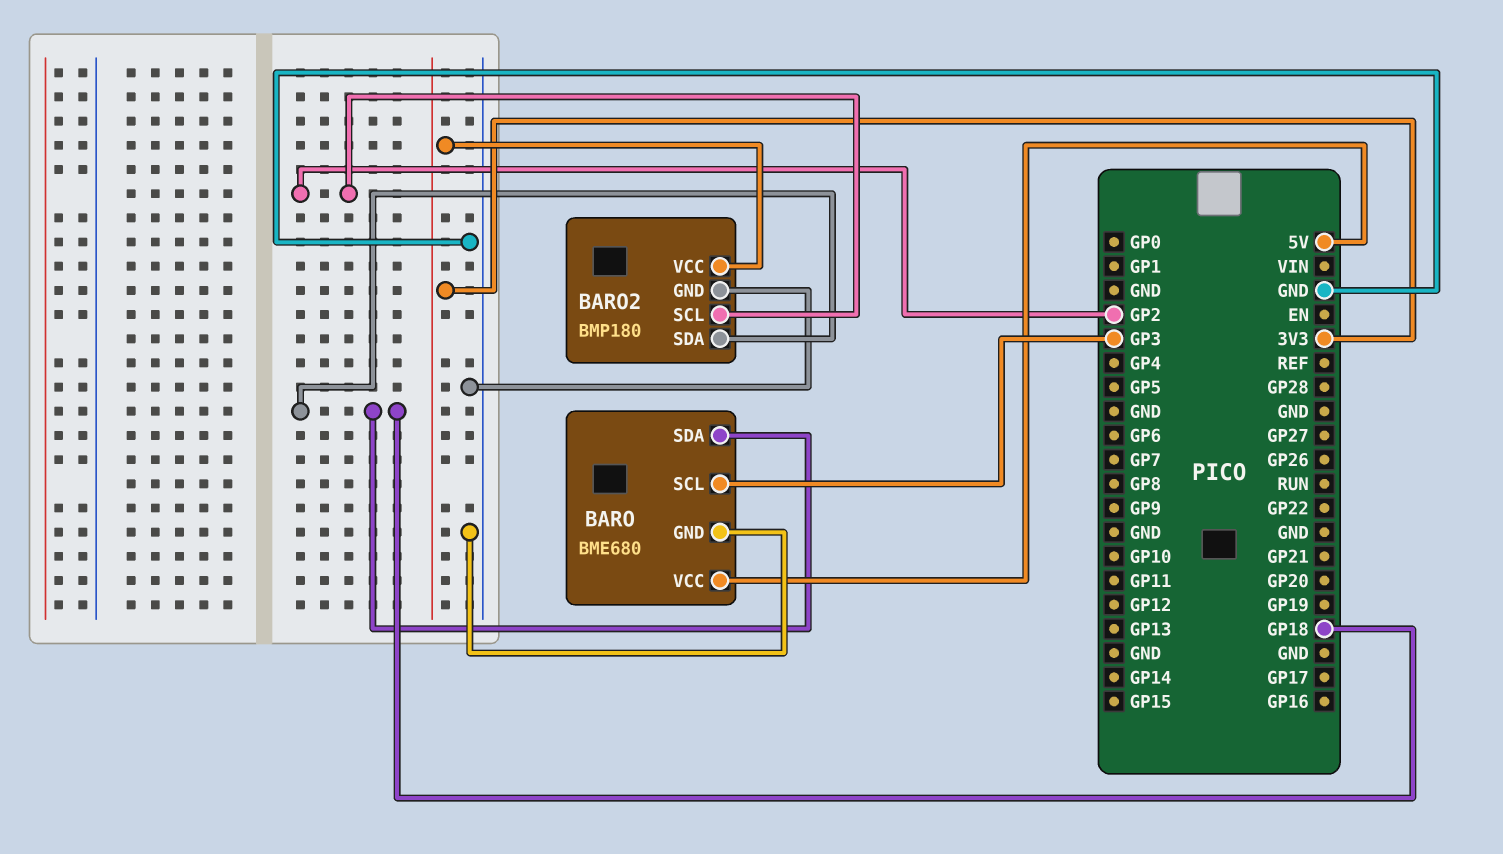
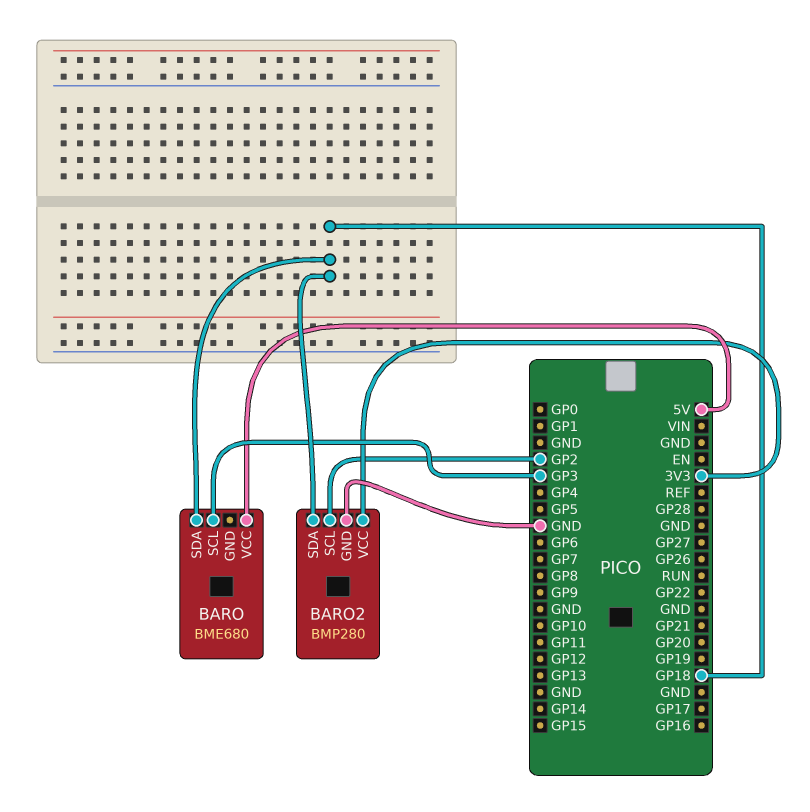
BARO pin GND: GND -> none
BARO2: BMP180 -> BMP280

